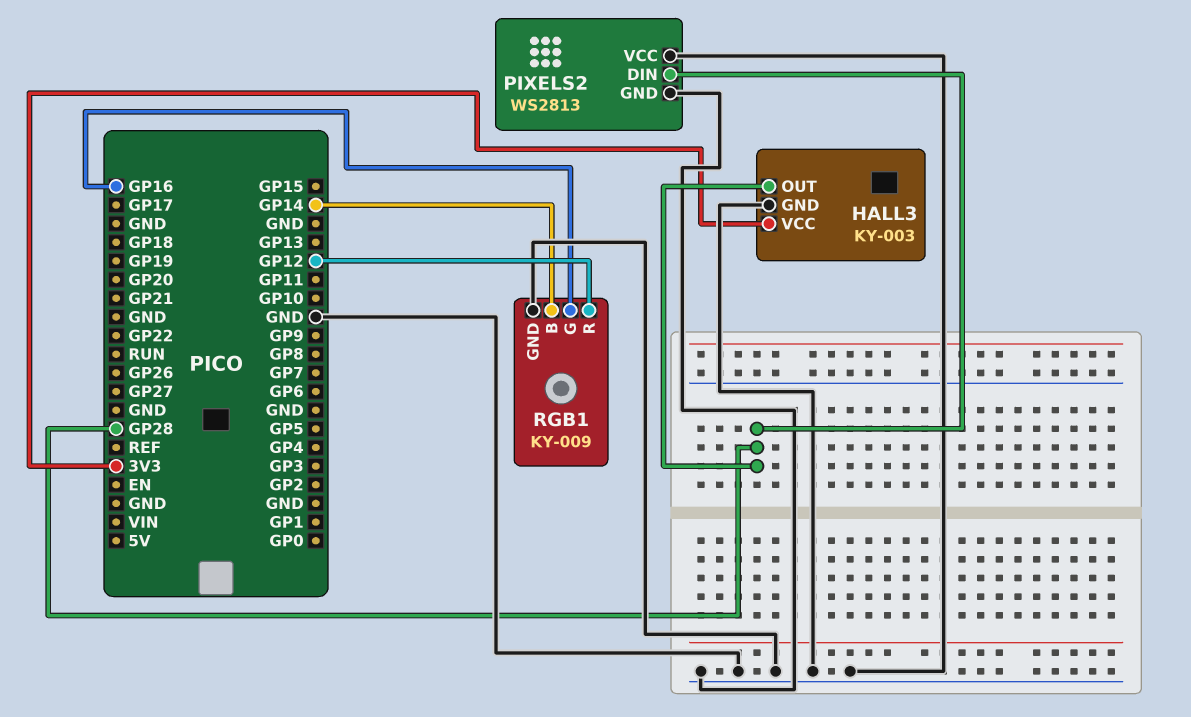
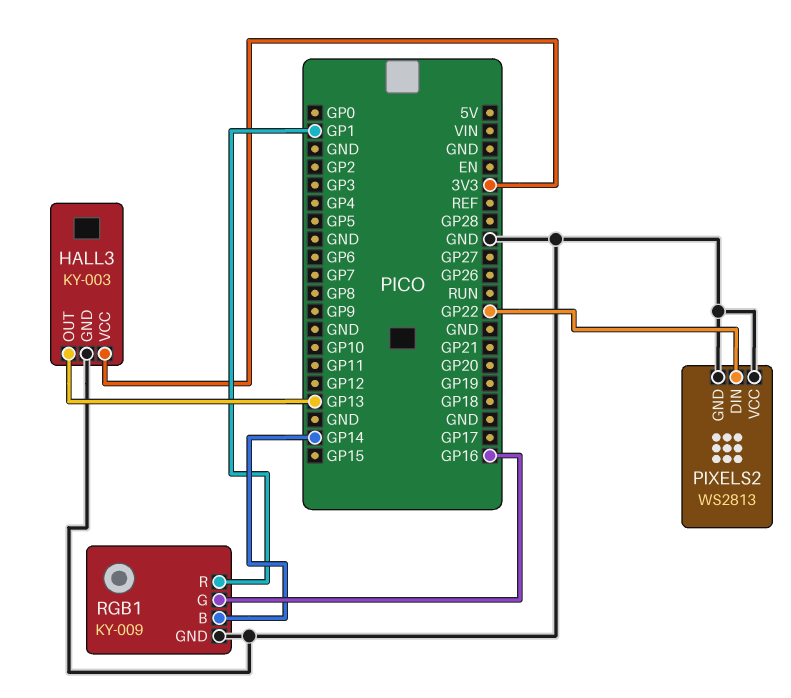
HALL3 pin OUT: GP28 -> GP13
PIXELS2 pin DIN: GP28 -> GP22
RGB1 pin R: GP12 -> GP1

